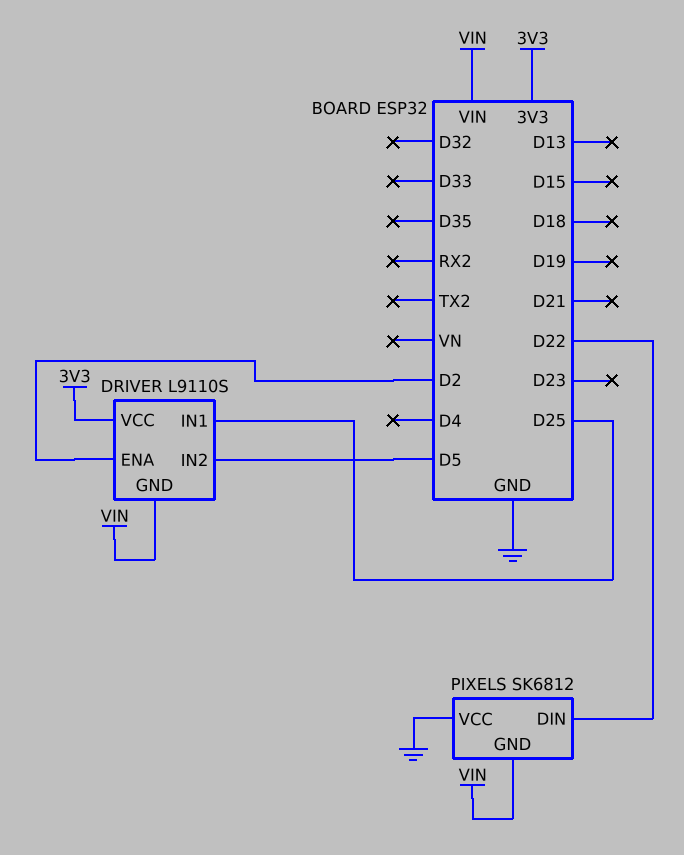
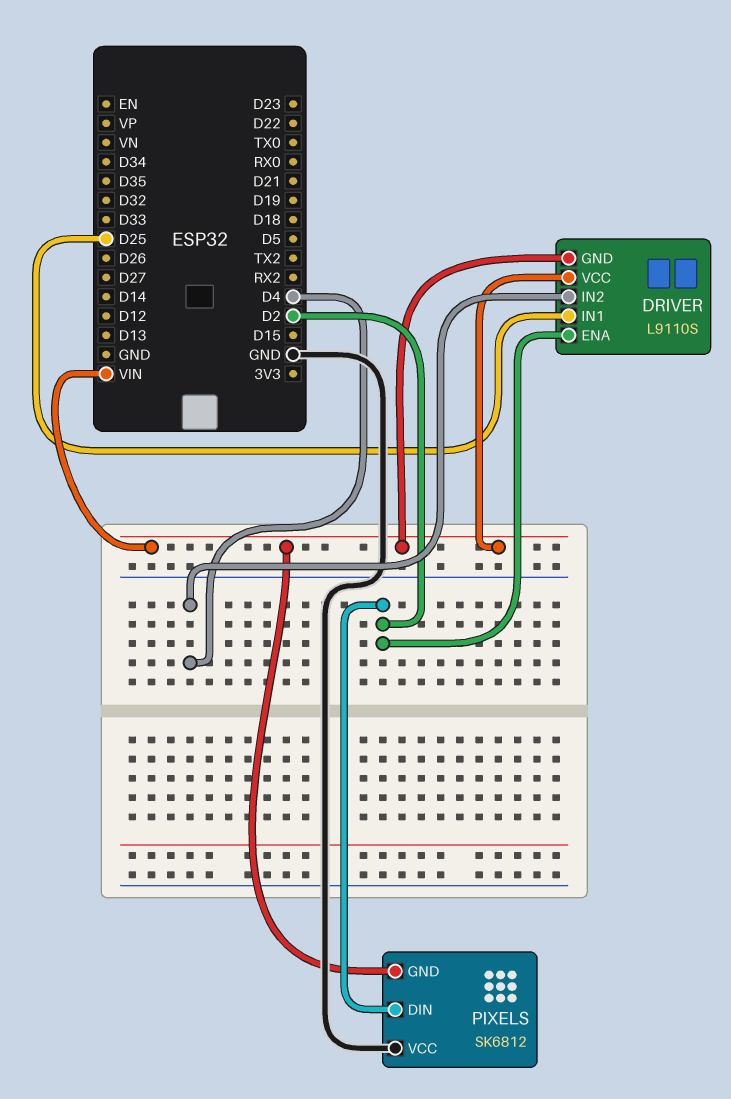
DRIVER pin IN2: D5 -> D4
DRIVER pin VCC: 3V3 -> VIN
PIXELS pin DIN: D22 -> D2

